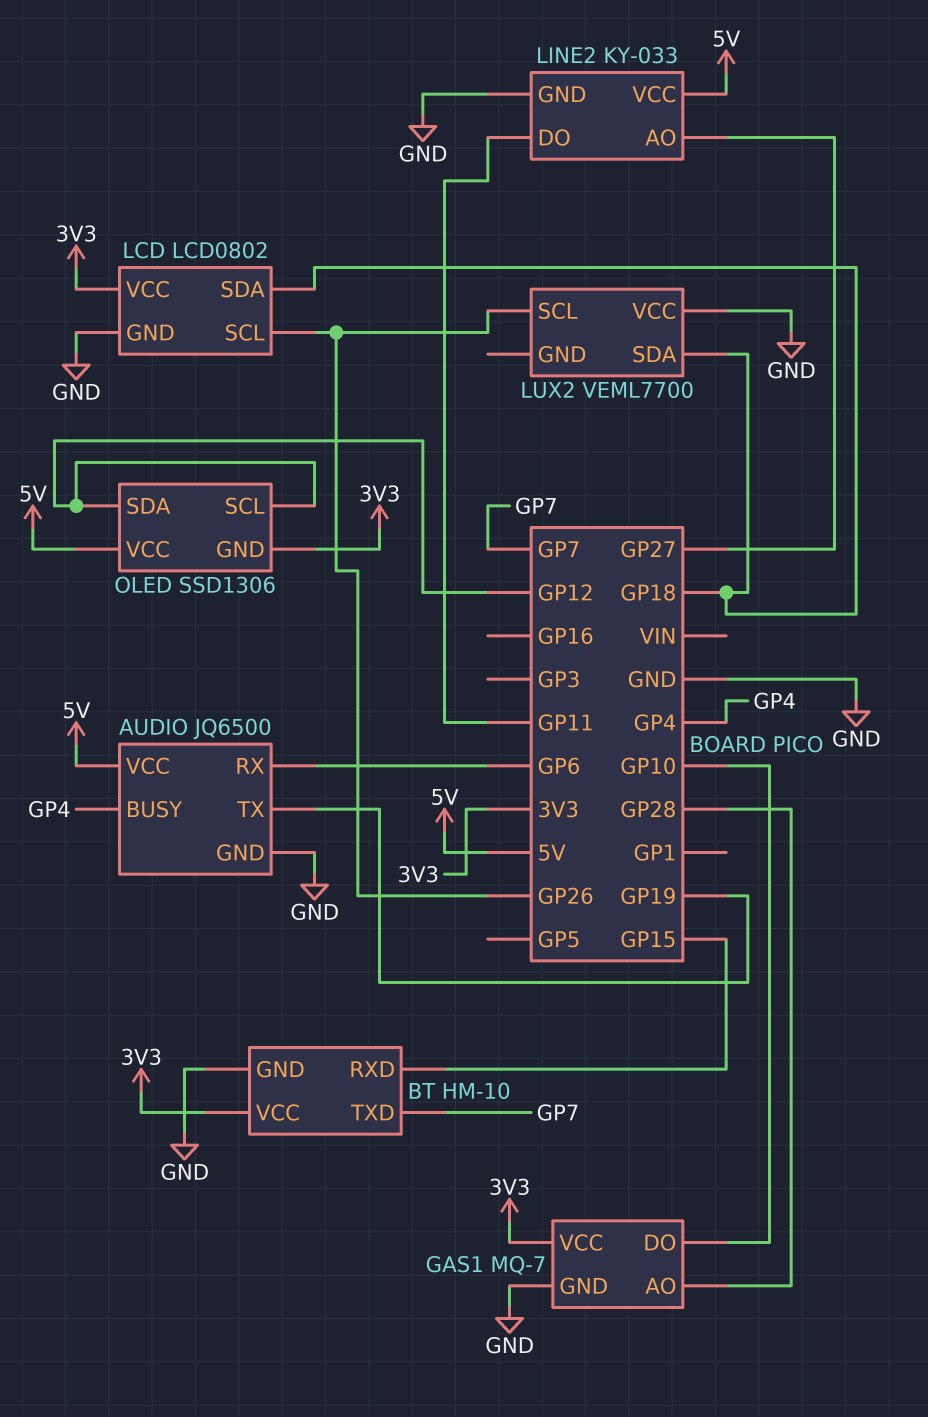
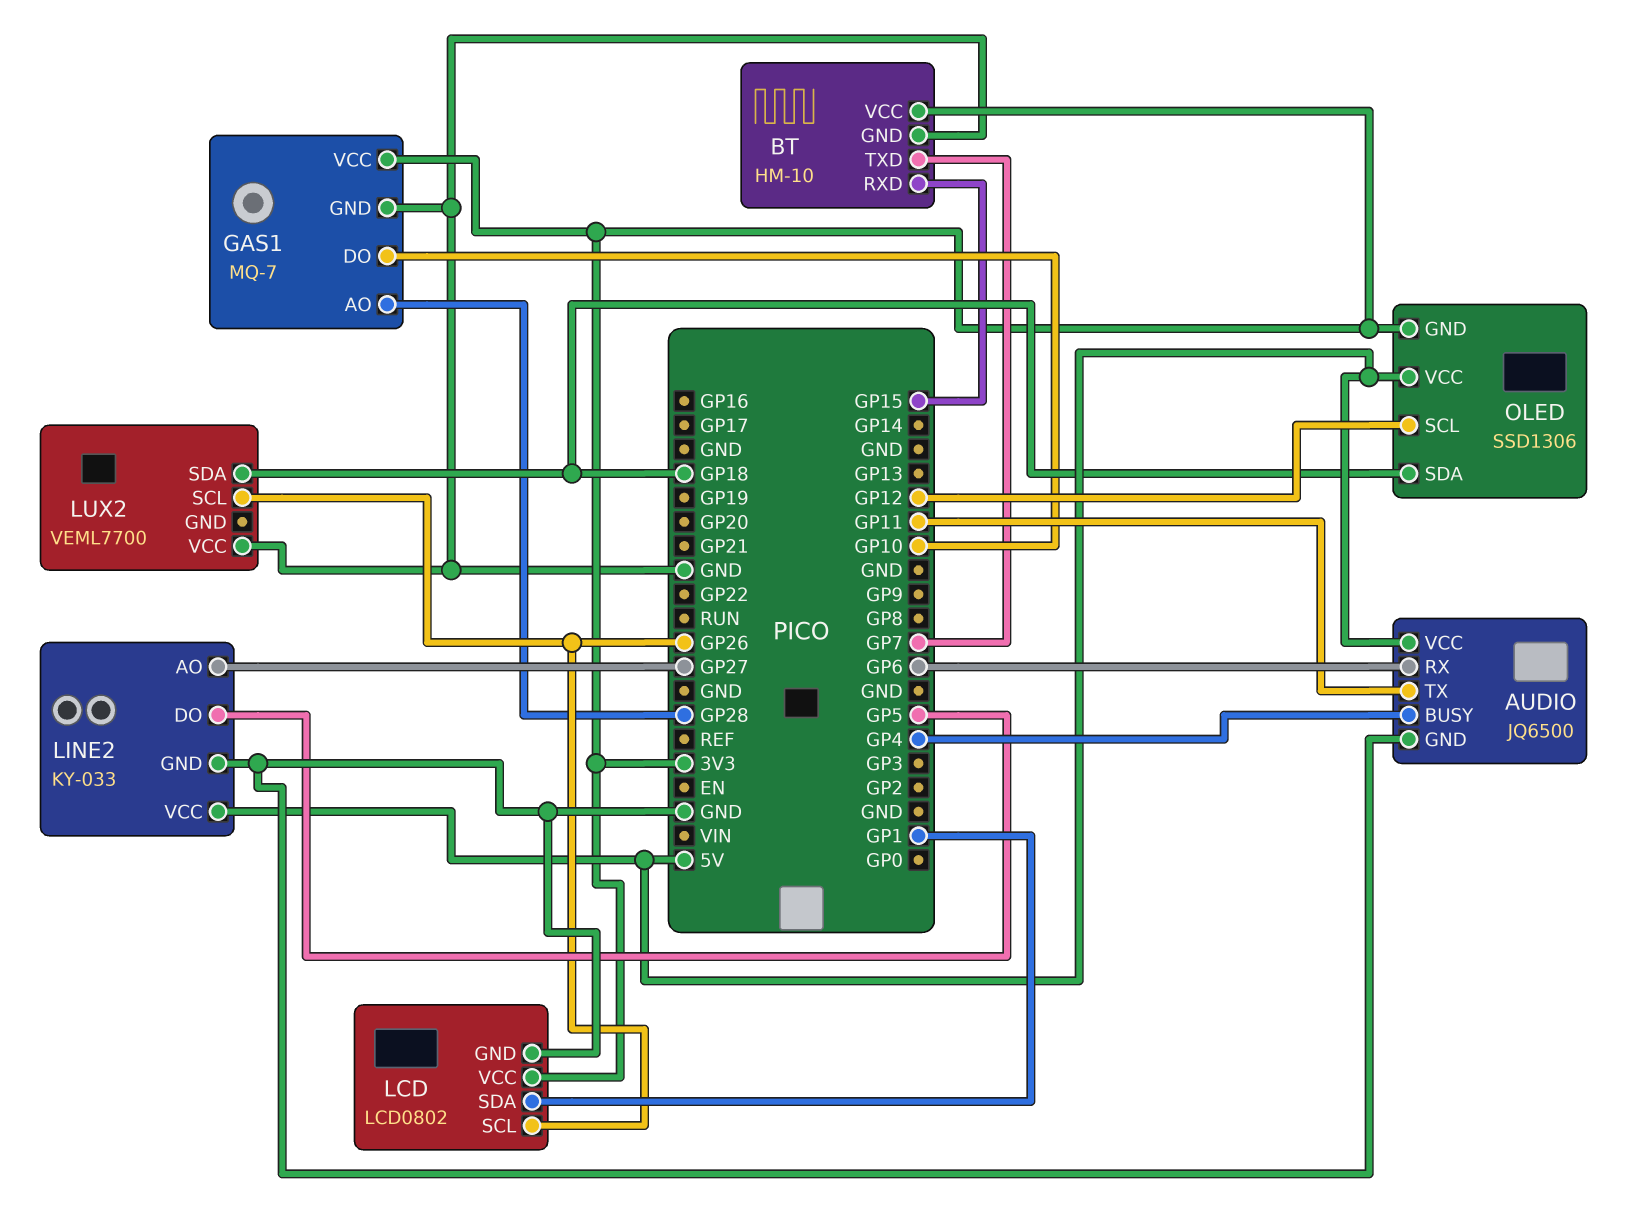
AUDIO pin TX: GP19 -> GP11
LCD pin SDA: GP18 -> GP1
LINE2 pin DO: GP11 -> GP5
OLED pin SDA: GP12 -> GP18

